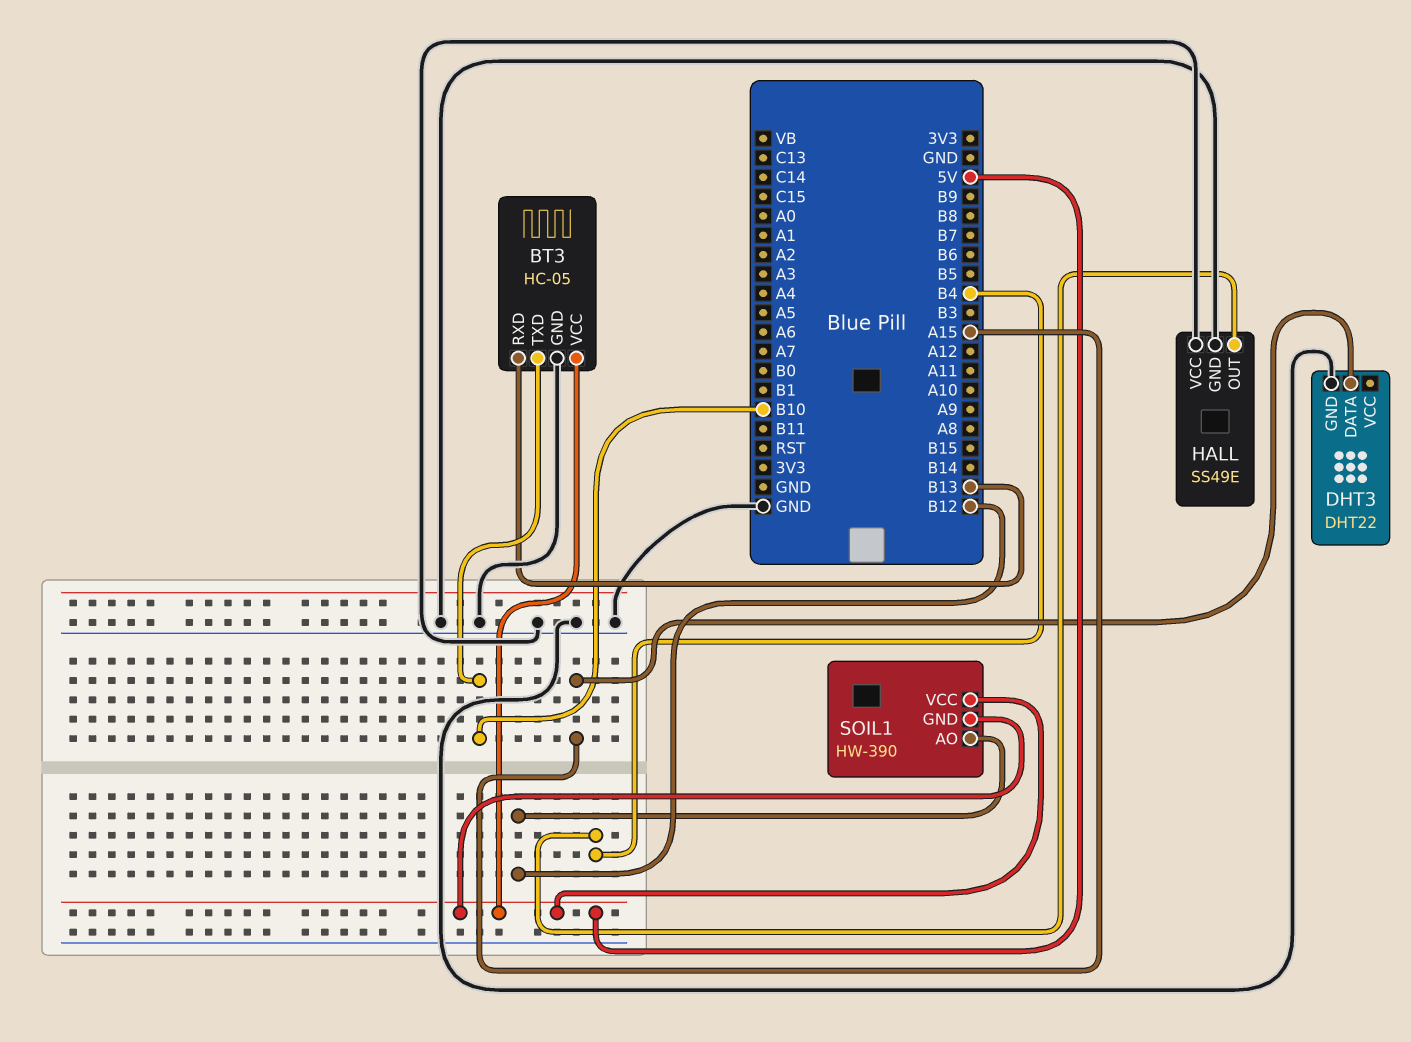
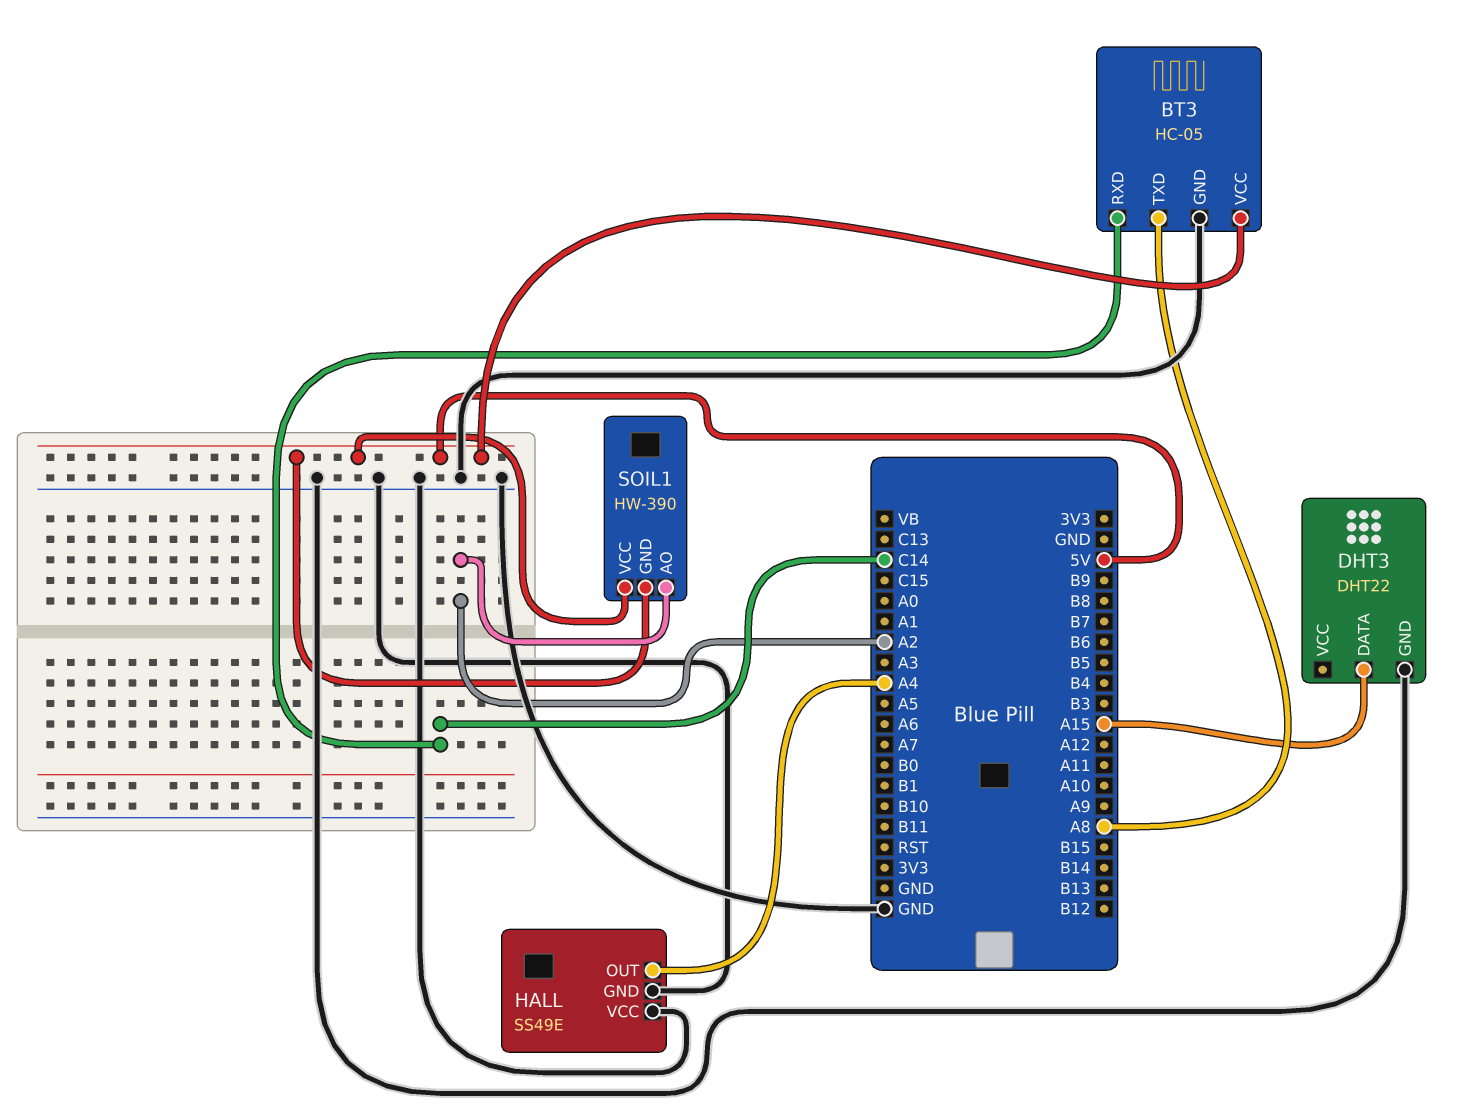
BT3 pin RXD: B13 -> C14
BT3 pin TXD: B10 -> A8
HALL pin OUT: B4 -> A4
SOIL1 pin AO: B12 -> A2

